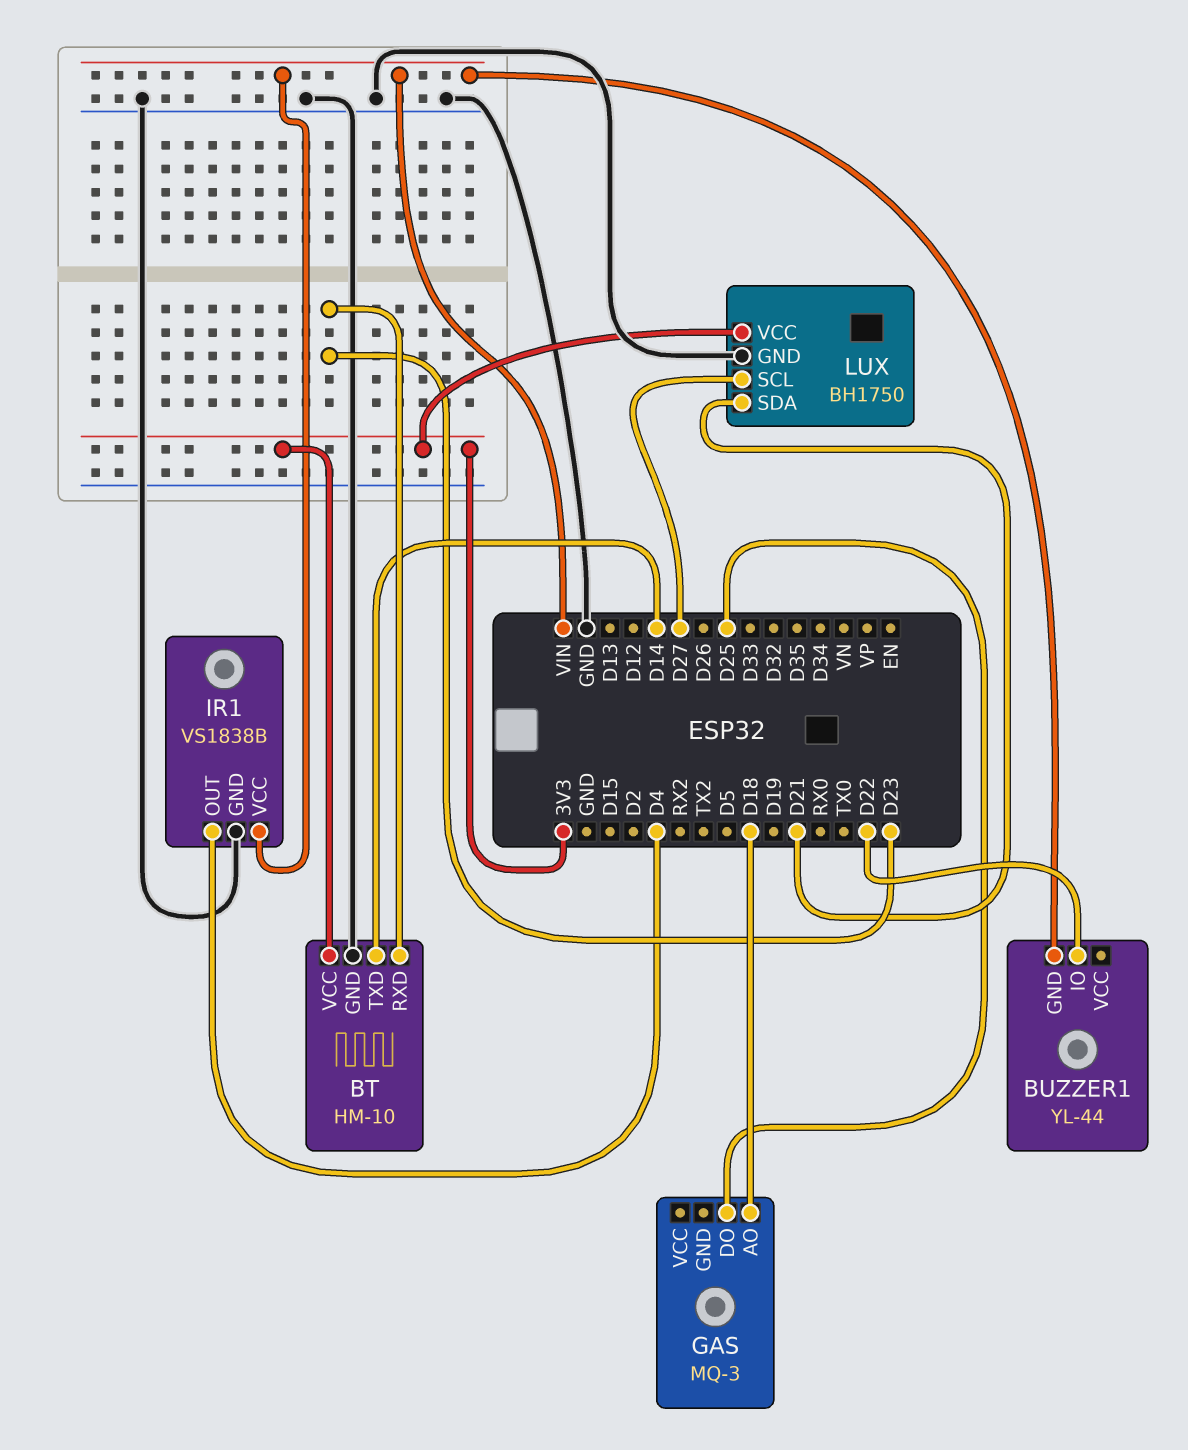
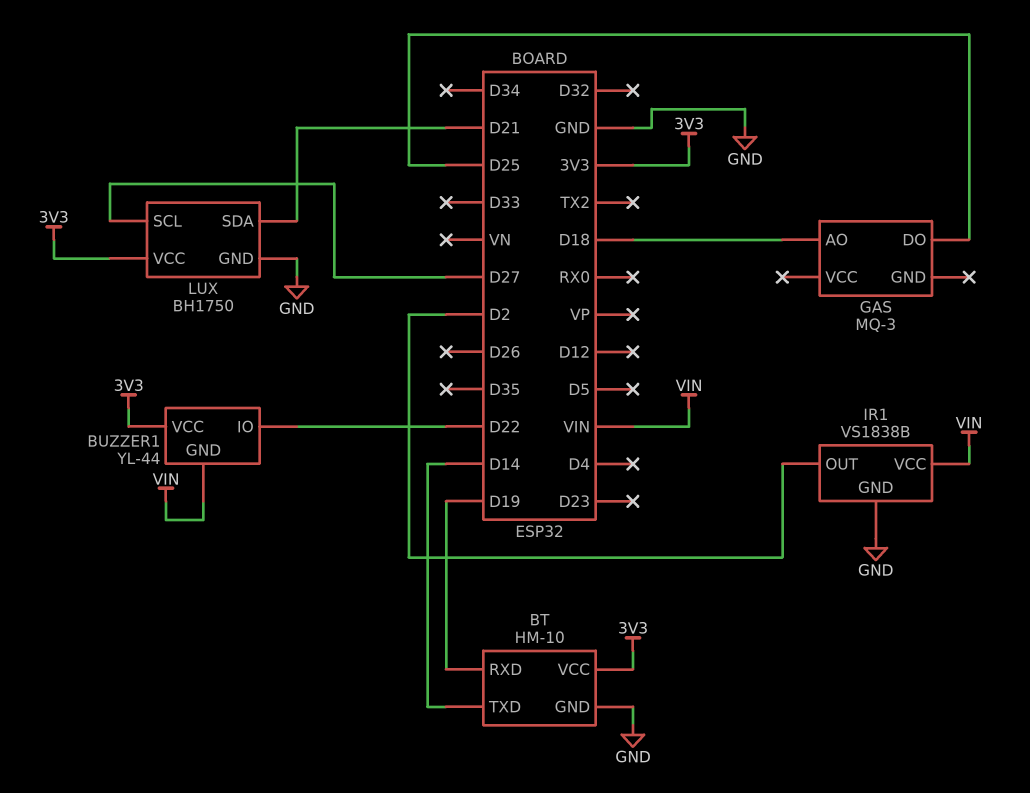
BT pin RXD: D23 -> D19
BUZZER1 pin VCC: none -> 3V3
IR1 pin OUT: D4 -> D2

